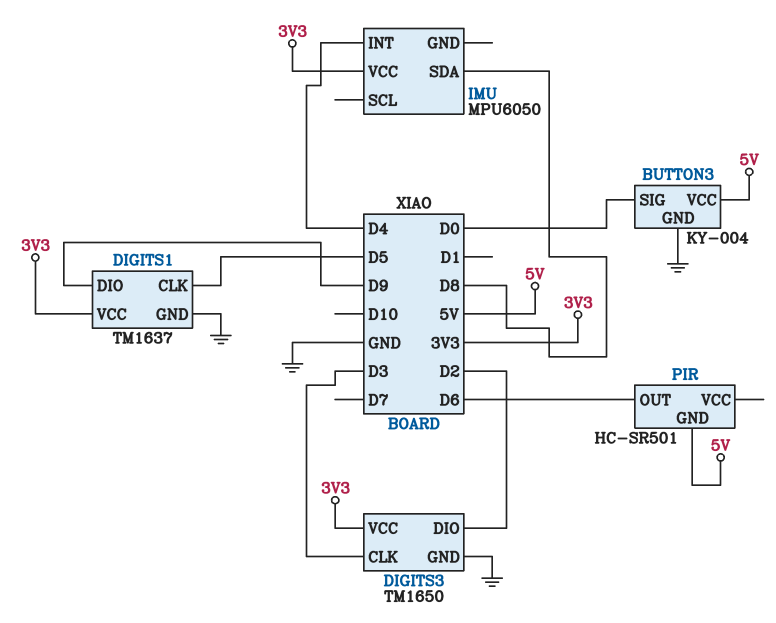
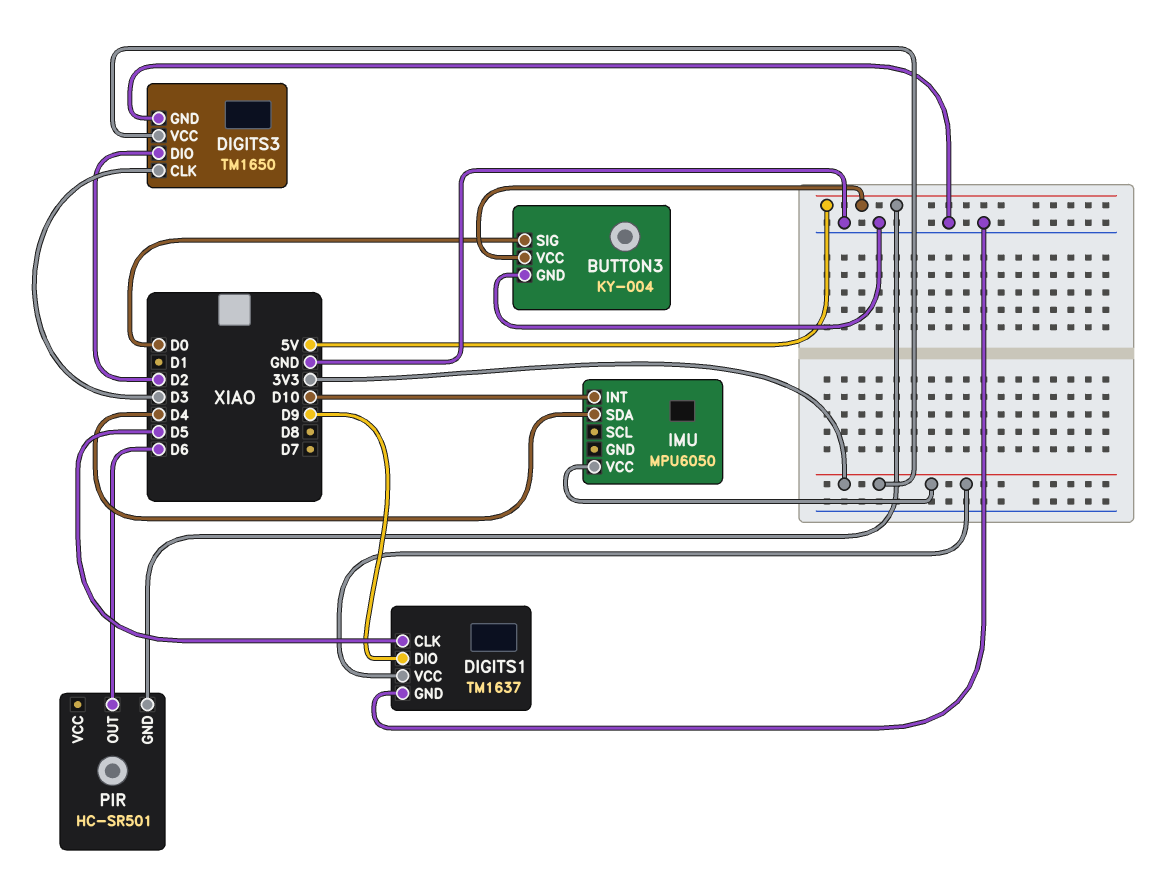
IMU pin INT: D4 -> D10
IMU pin SDA: D8 -> D4

